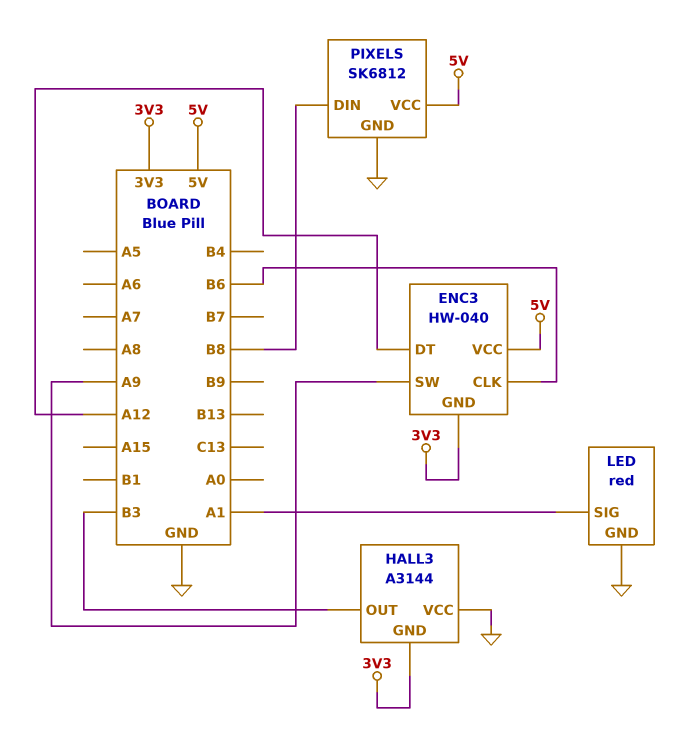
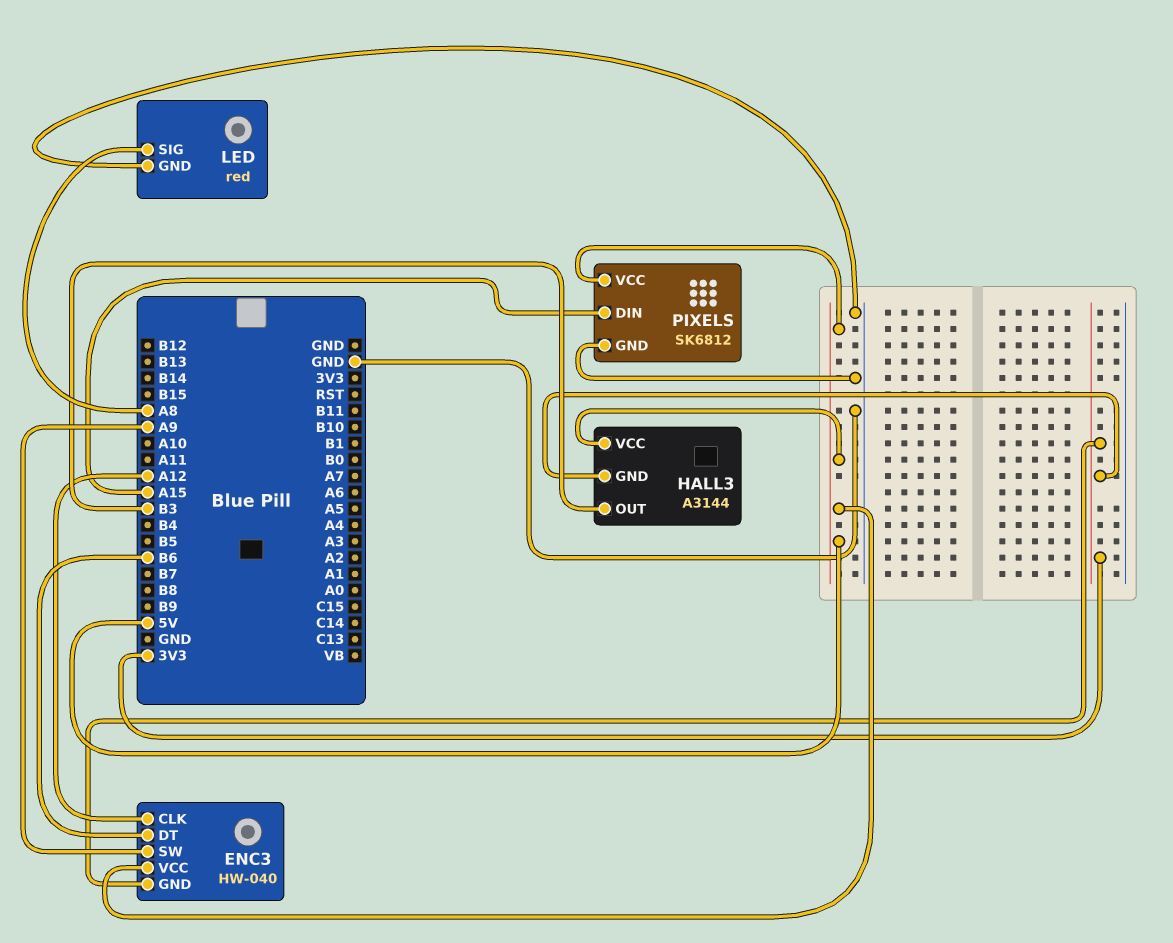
ENC3 pin CLK: B6 -> A12
ENC3 pin DT: A12 -> B6
HALL3 pin VCC: GND -> 5V
LED pin SIG: A1 -> A8
PIXELS pin DIN: B8 -> A15

